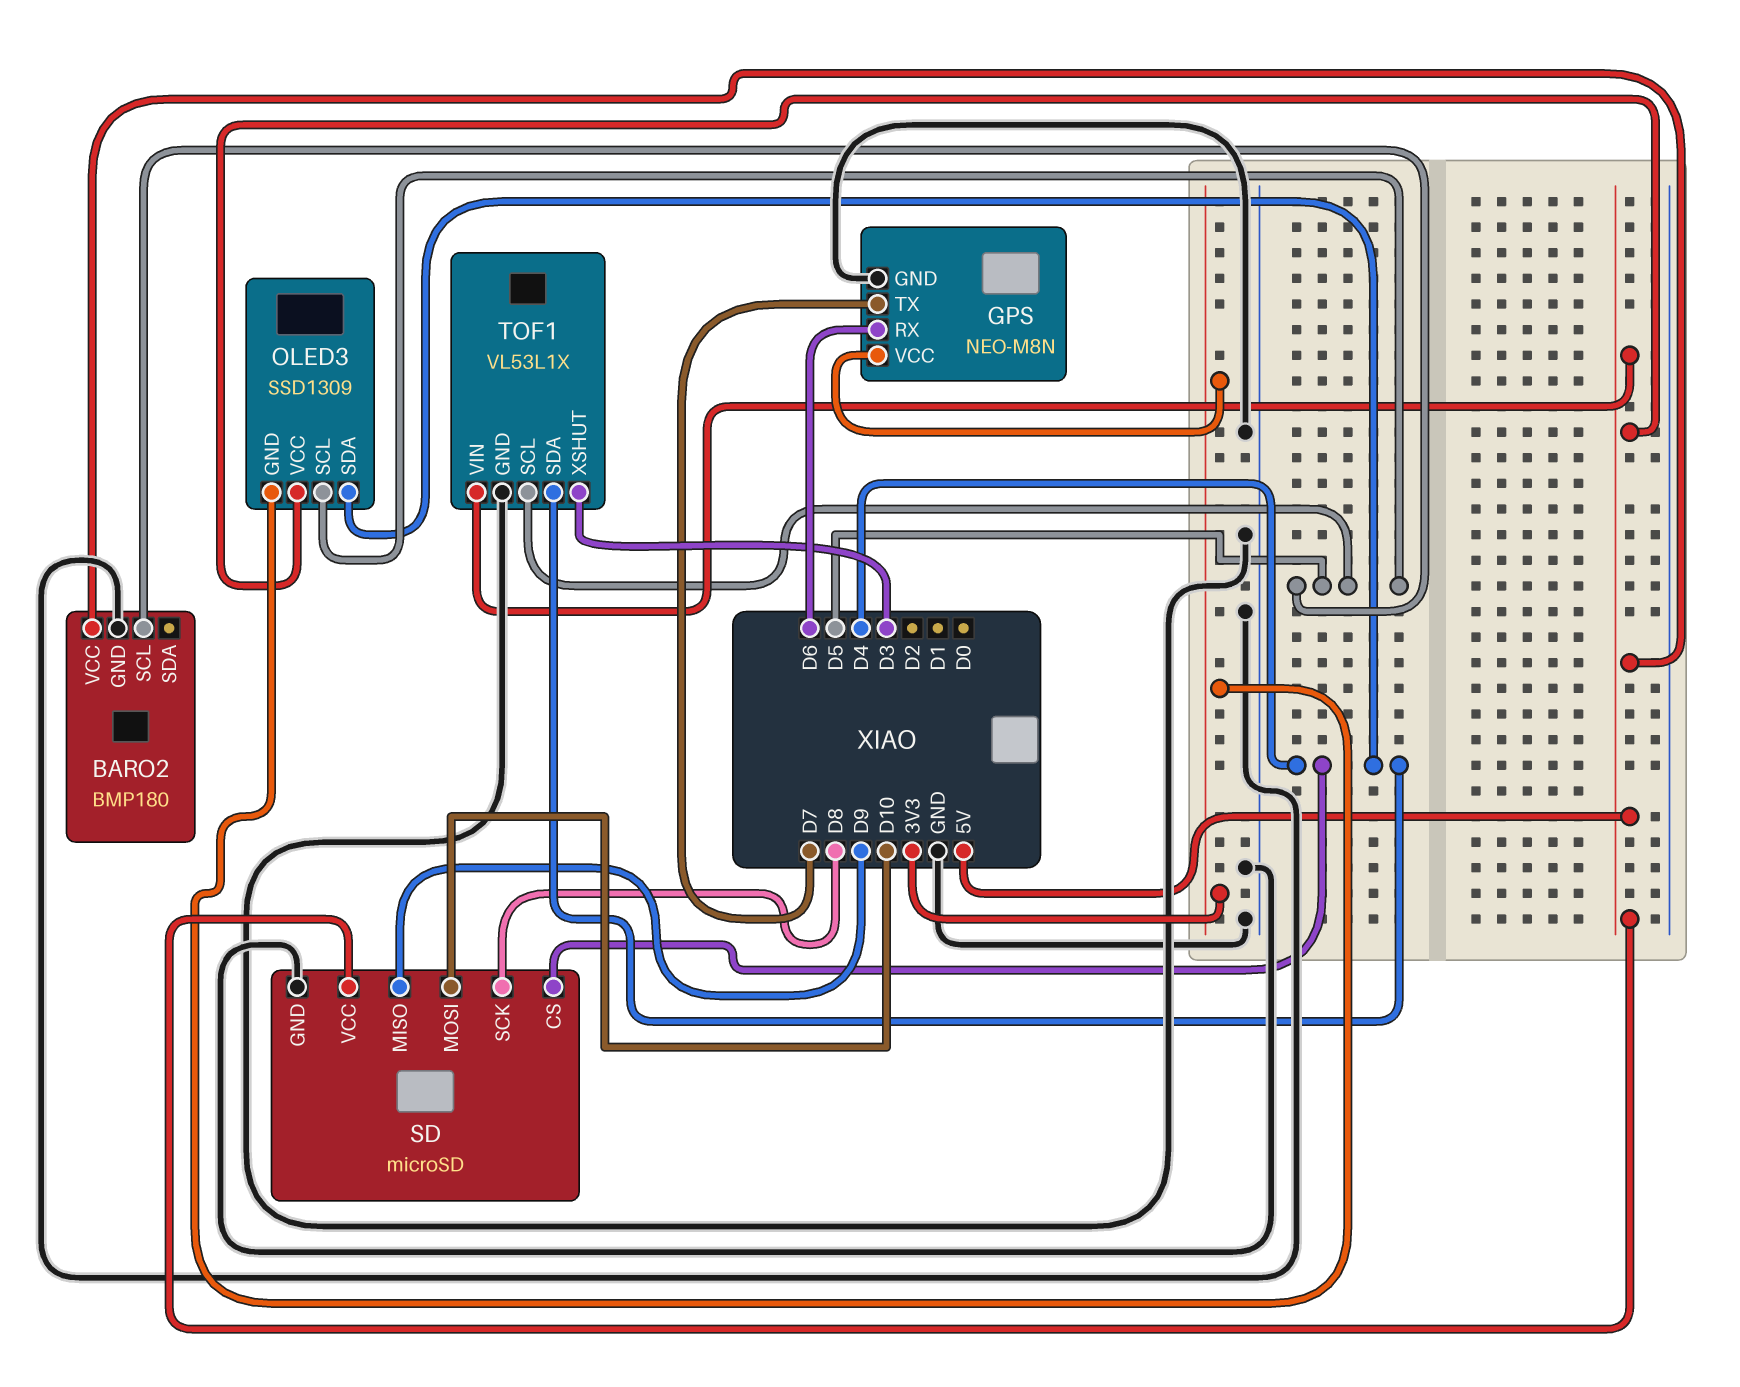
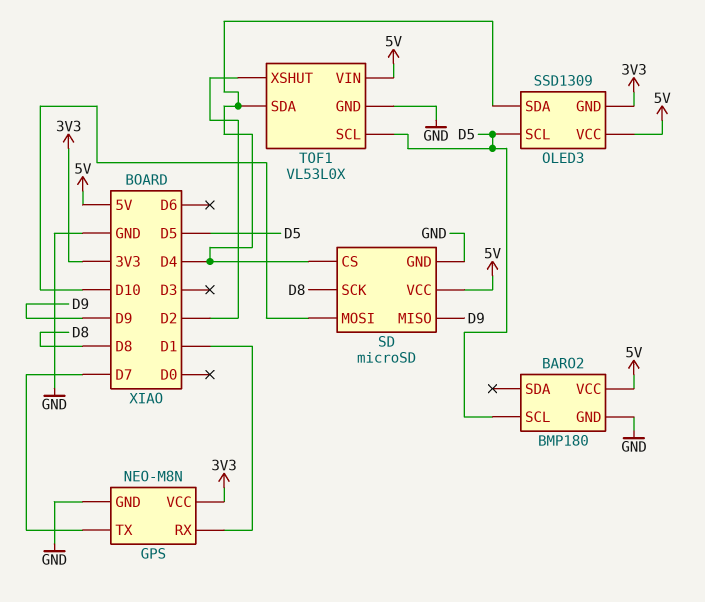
GPS pin RX: D6 -> D1
TOF1: VL53L1X -> VL53L0X
TOF1 pin XSHUT: D3 -> D2

